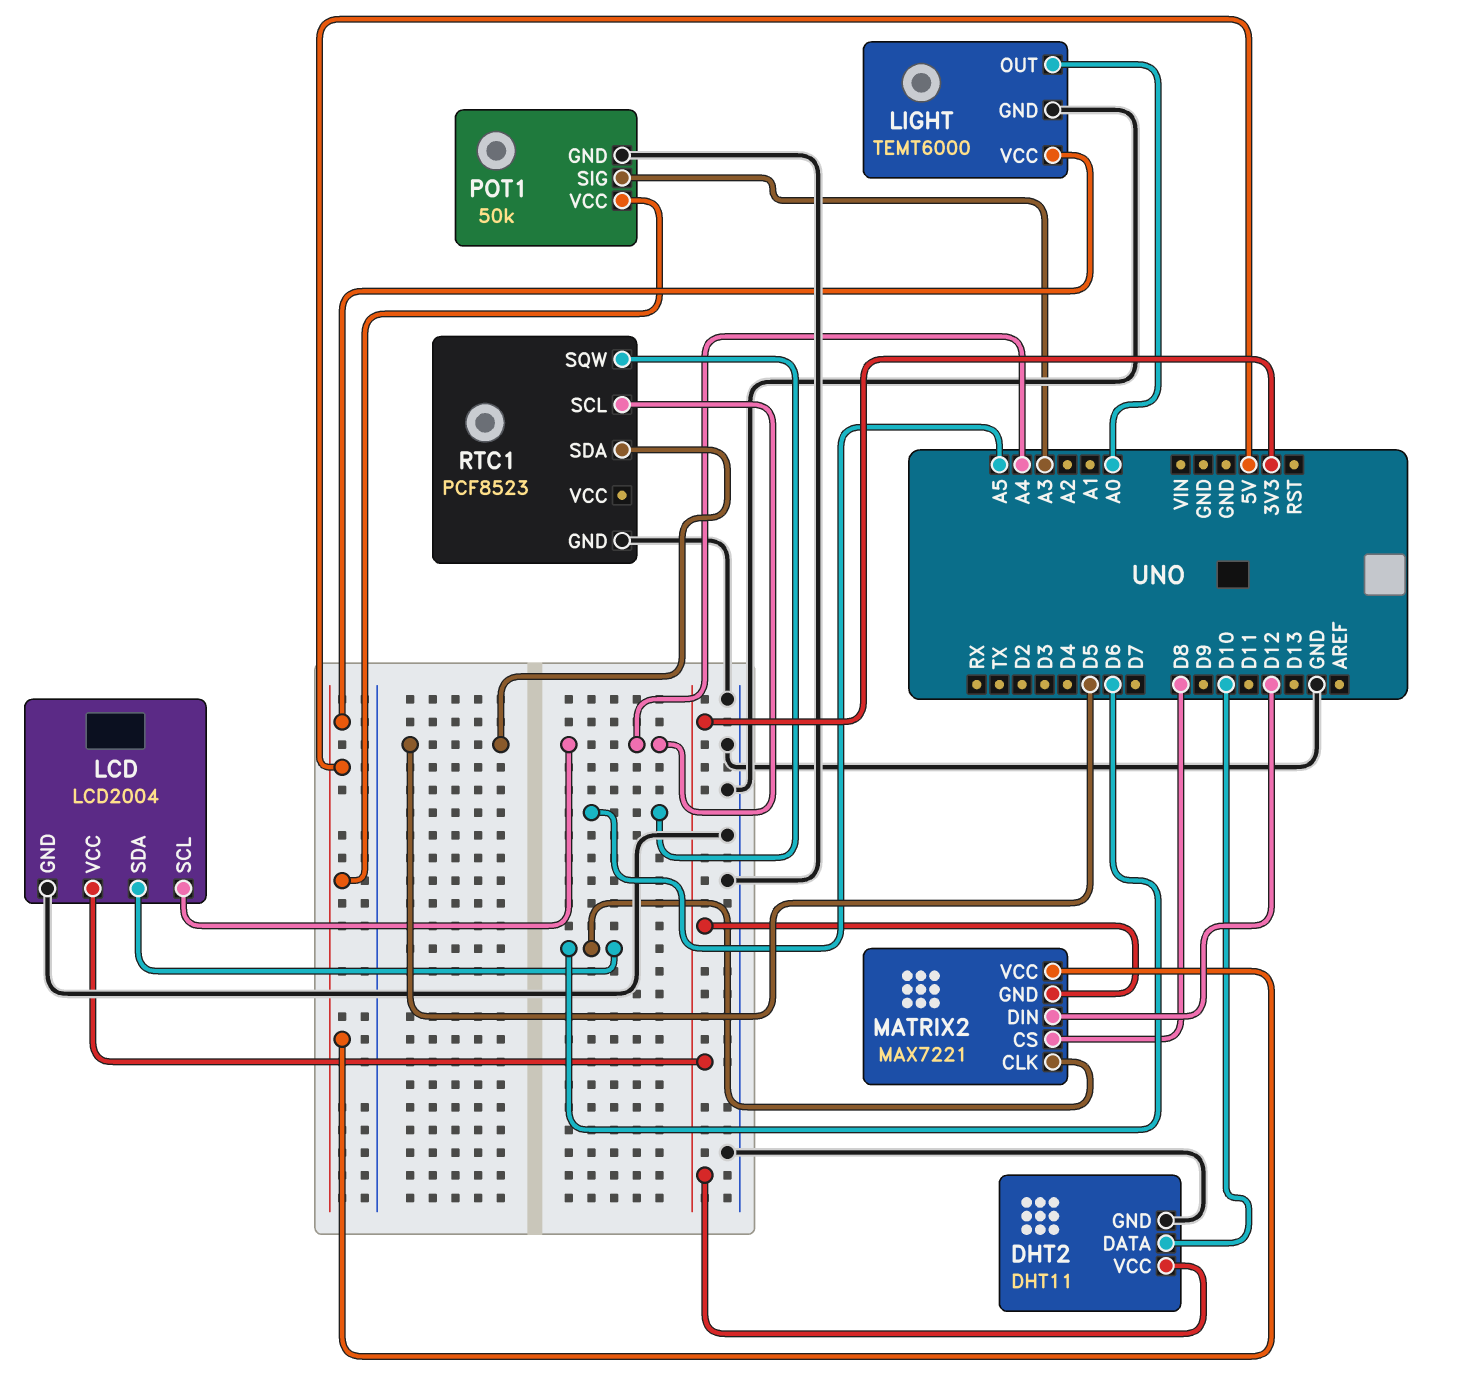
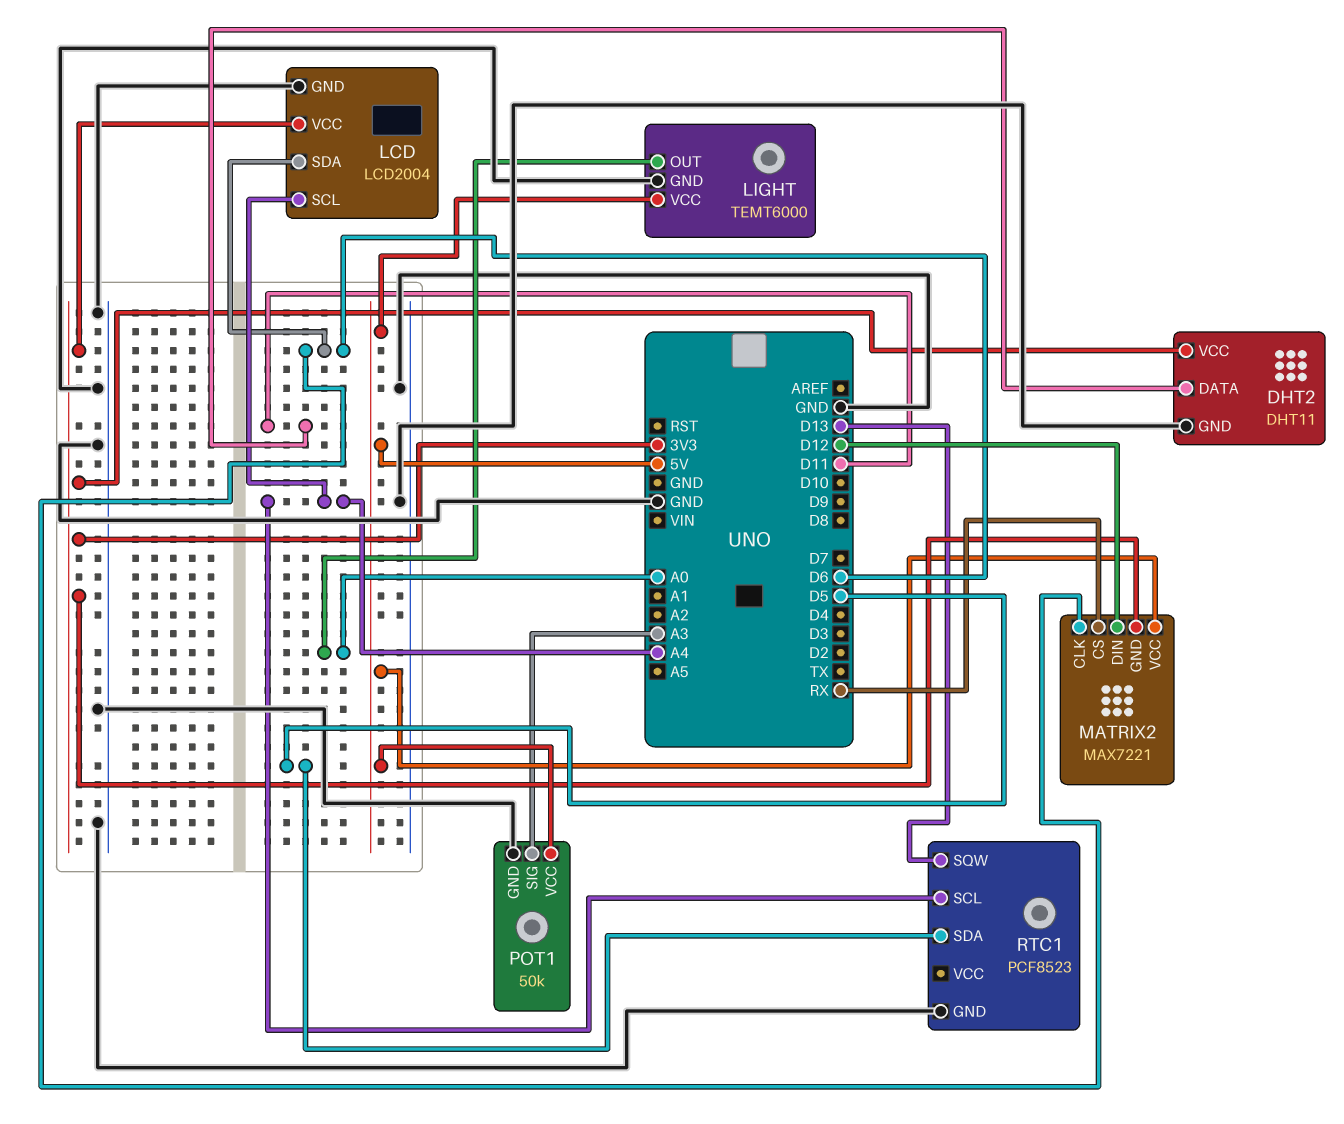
DHT2 pin DATA: D10 -> D11
MATRIX2 pin CS: D8 -> RX
RTC1 pin SQW: A5 -> D13

